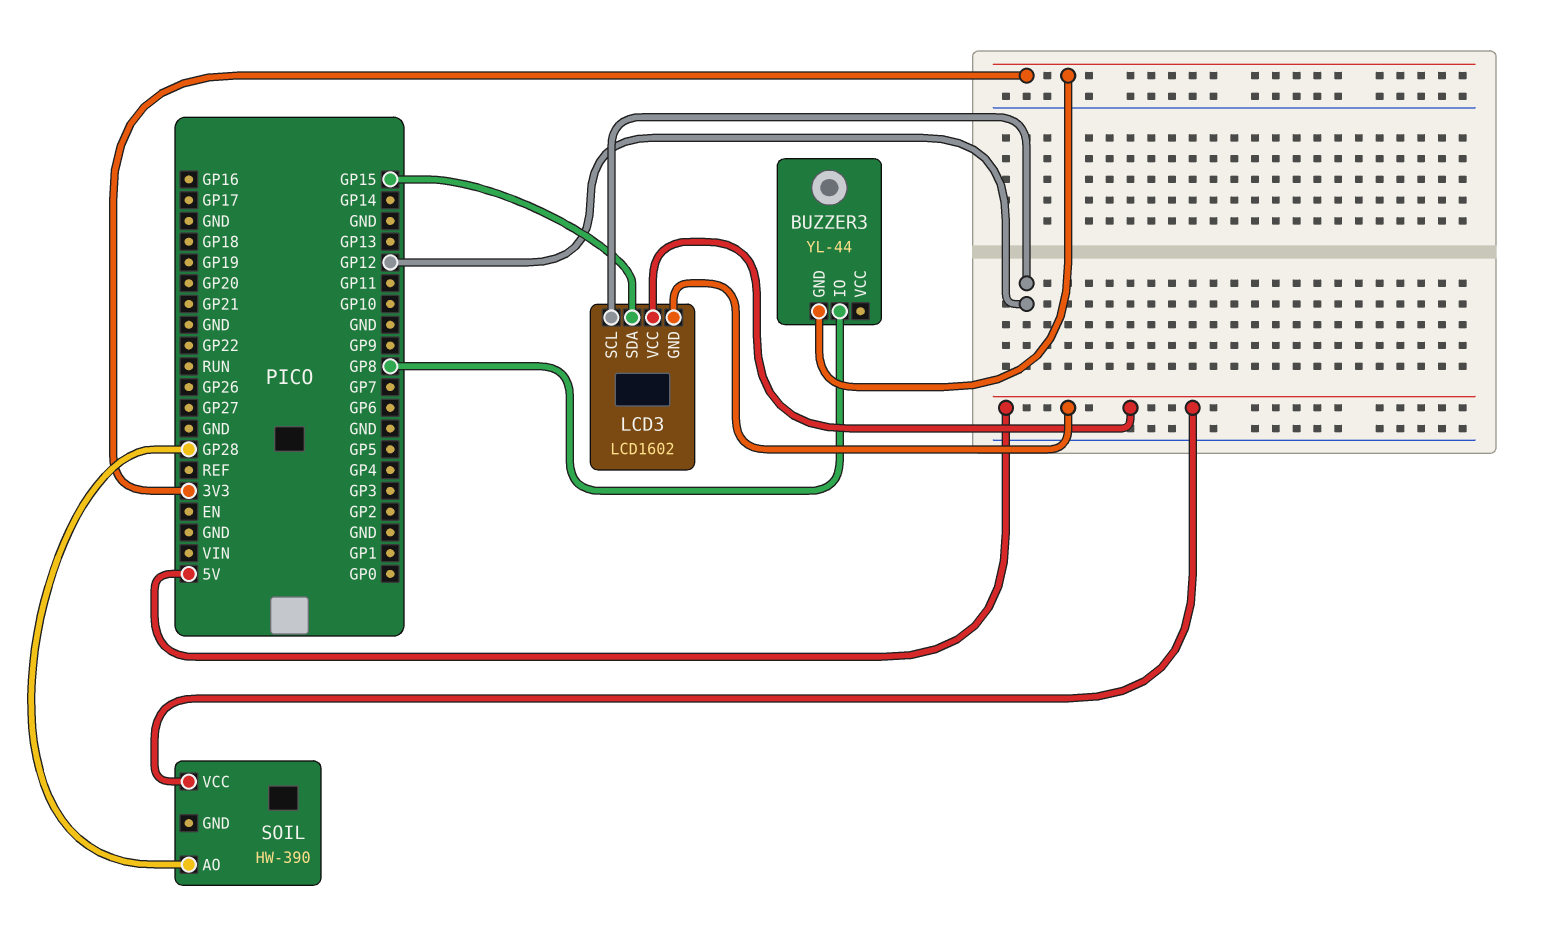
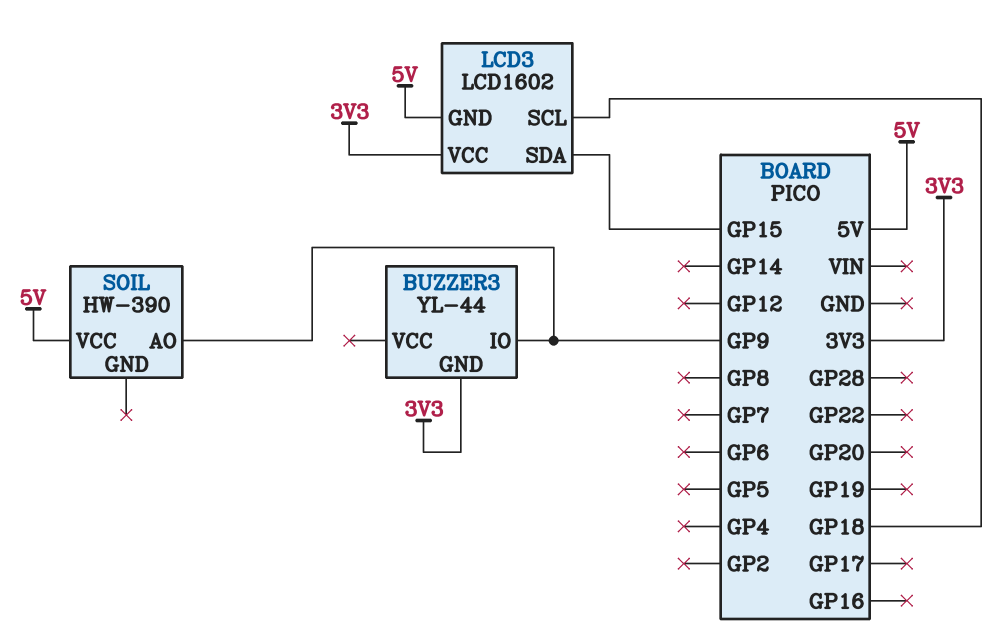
BUZZER3 pin IO: GP8 -> GP9
LCD3 pin SCL: GP12 -> GP18
LCD3 pin VCC: 5V -> 3V3
SOIL pin AO: GP28 -> GP9

